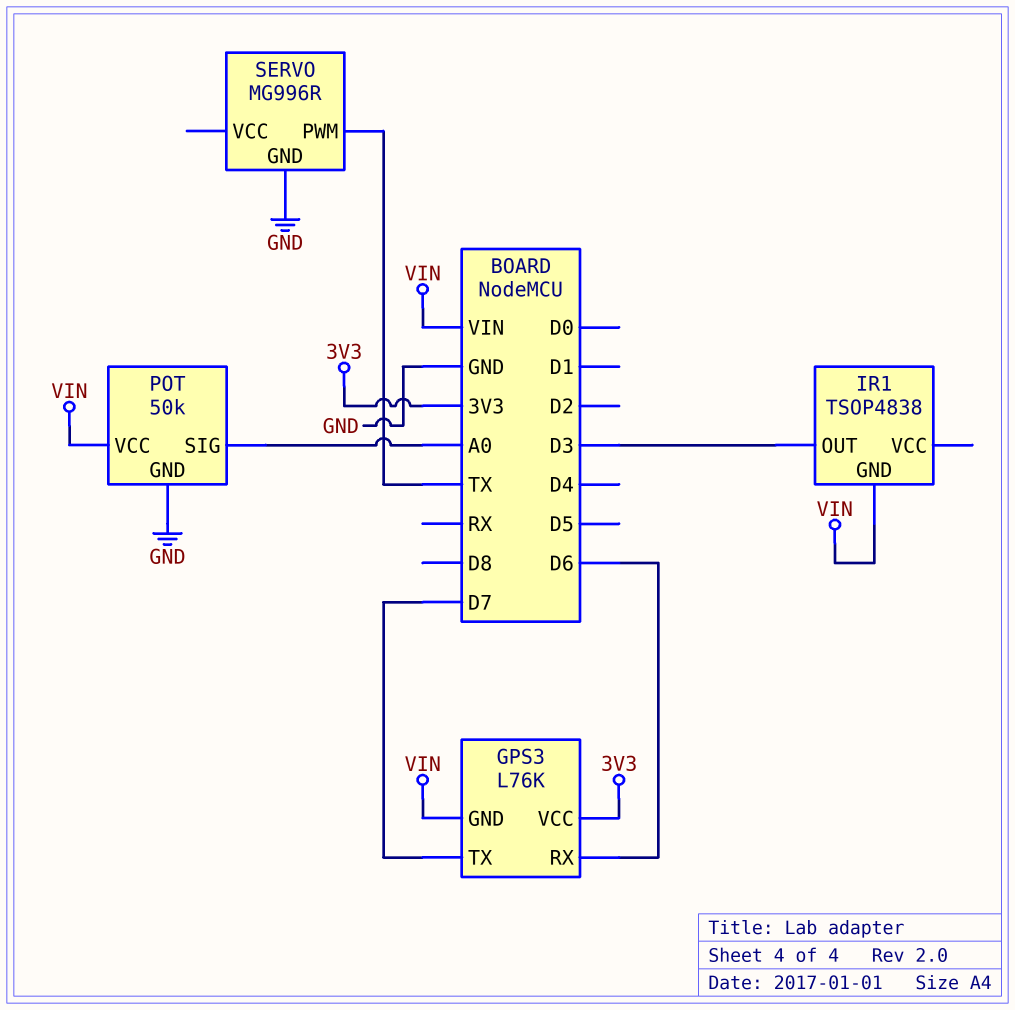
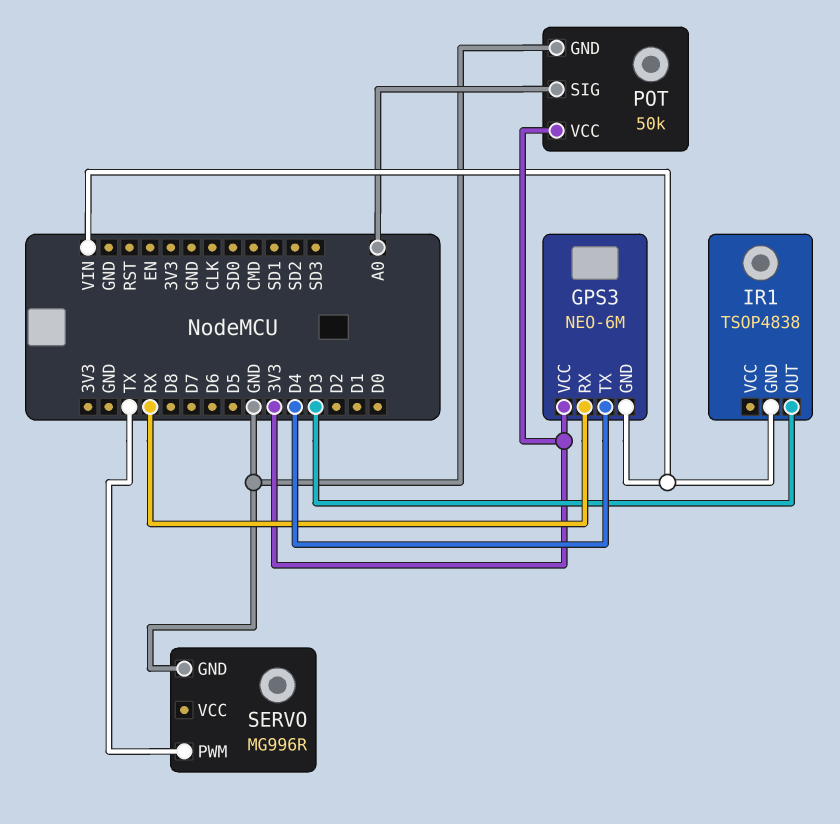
GPS3: L76K -> NEO-6M
GPS3 pin RX: D6 -> RX
GPS3 pin TX: D7 -> D4
POT pin VCC: VIN -> 3V3

